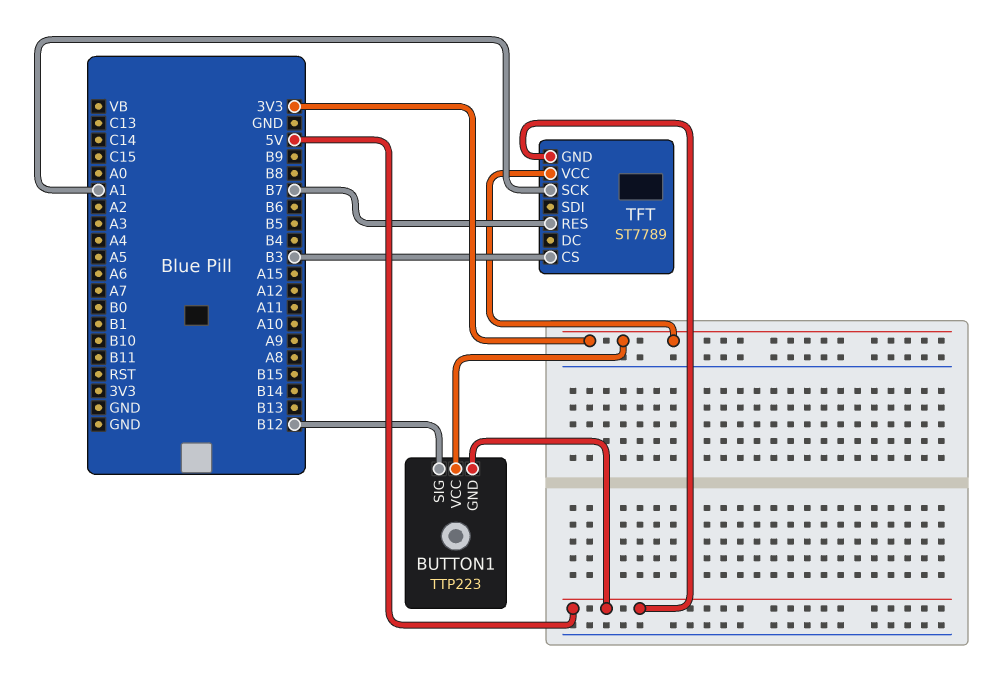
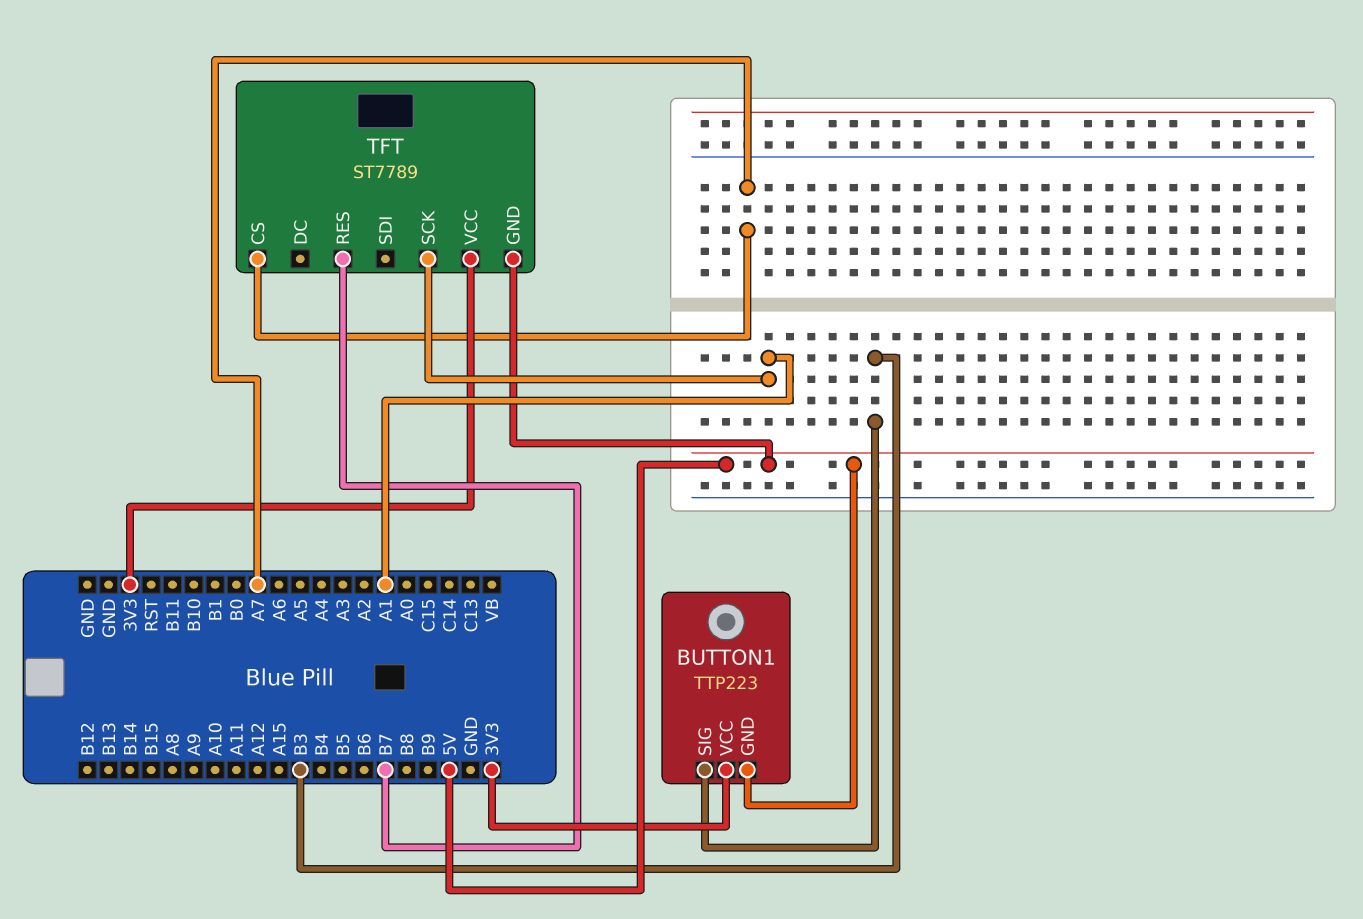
BUTTON1 pin SIG: B12 -> B3
TFT pin CS: B3 -> A7

